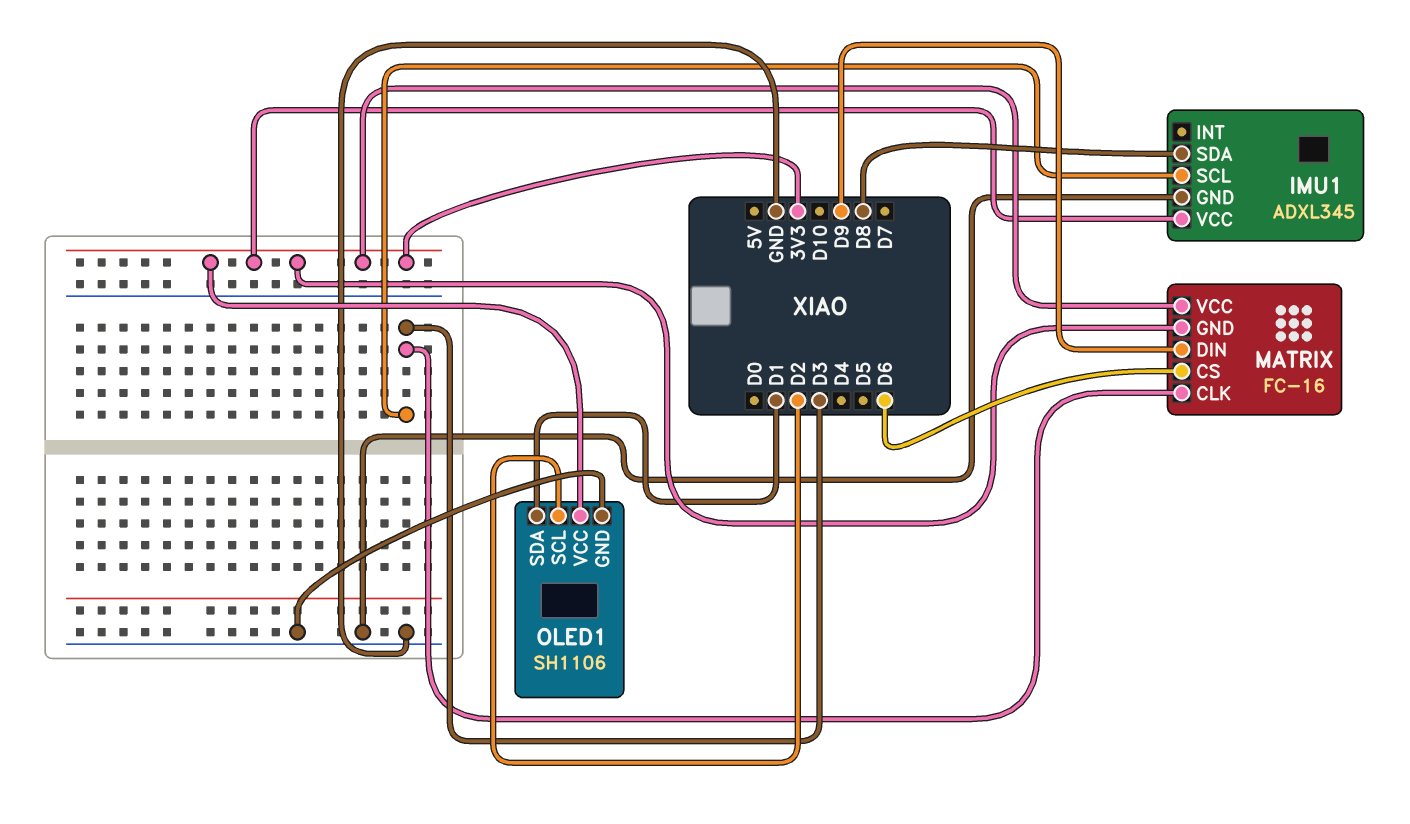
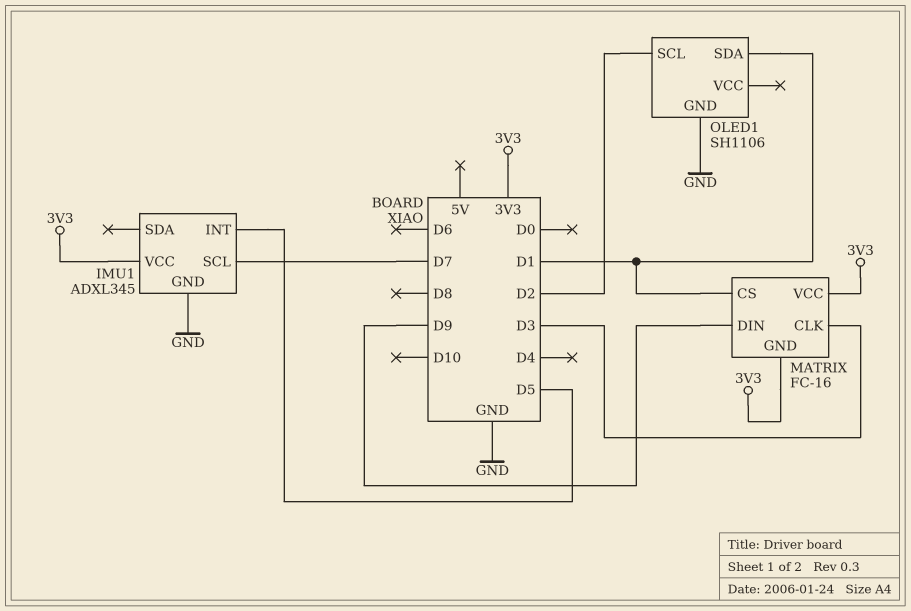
IMU1 pin INT: none -> D5
IMU1 pin SCL: D3 -> D7
IMU1 pin SDA: D8 -> none
MATRIX pin CS: D6 -> D1
OLED1 pin VCC: 3V3 -> none

